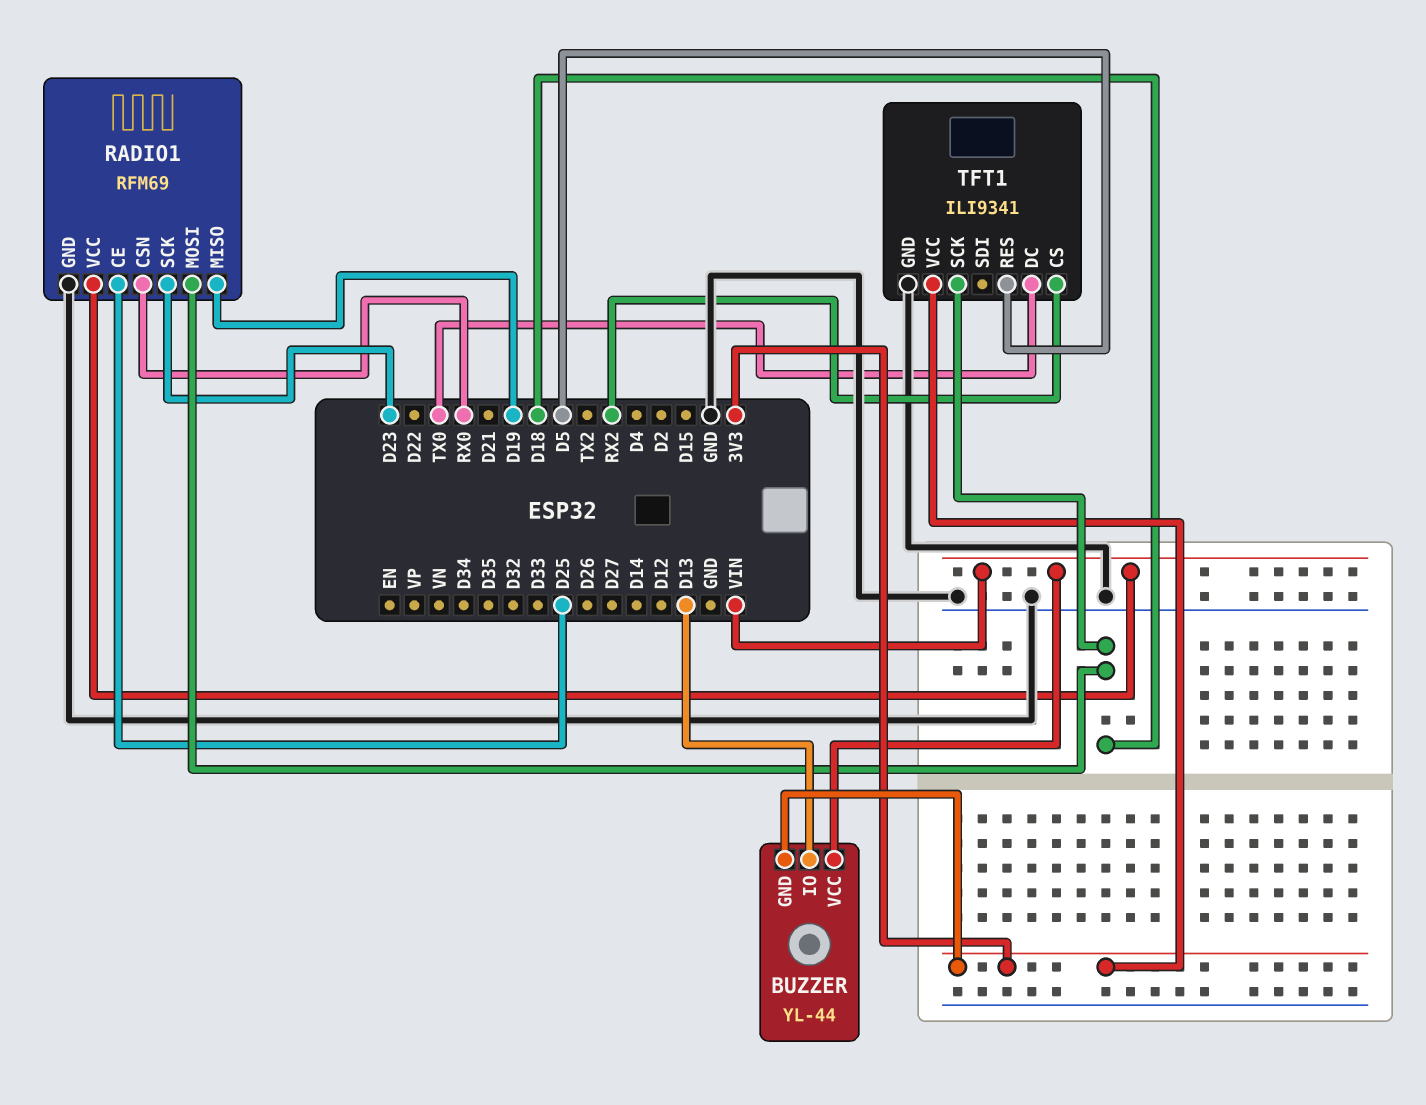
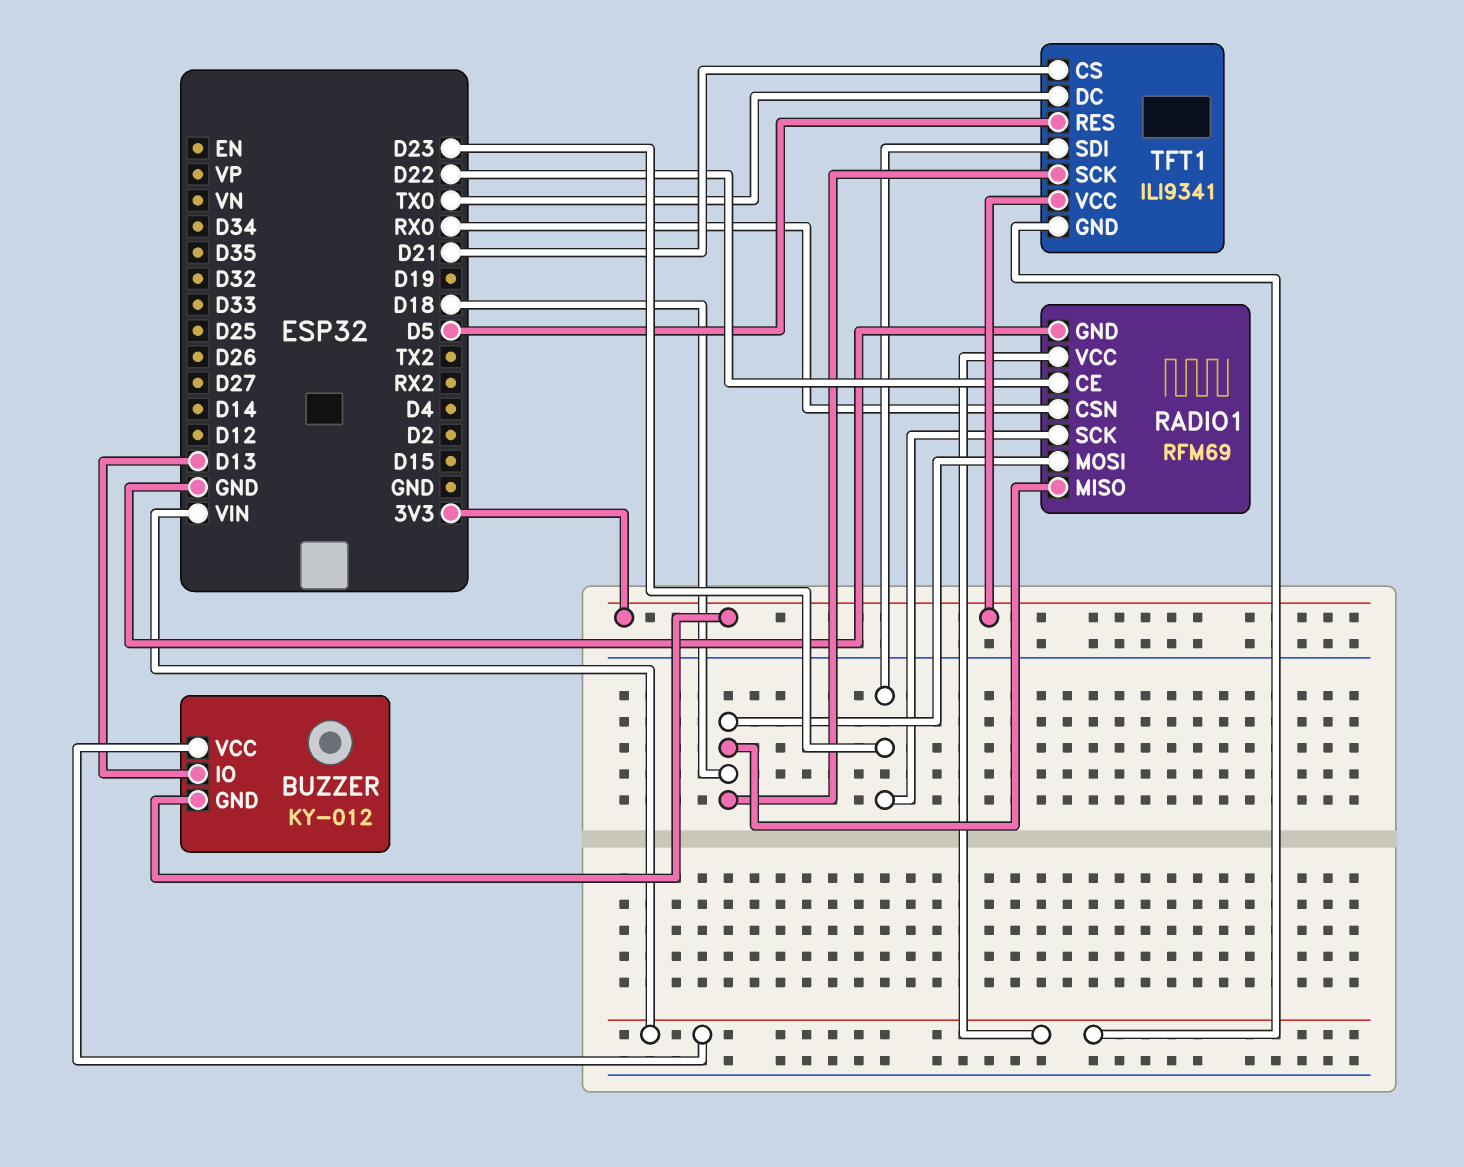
BUZZER: YL-44 -> KY-012
RADIO1 pin CE: D25 -> D22
RADIO1 pin MISO: D19 -> D18
TFT1 pin CS: RX2 -> D21
TFT1 pin GND: GND -> VIN
TFT1 pin SDI: none -> D23

